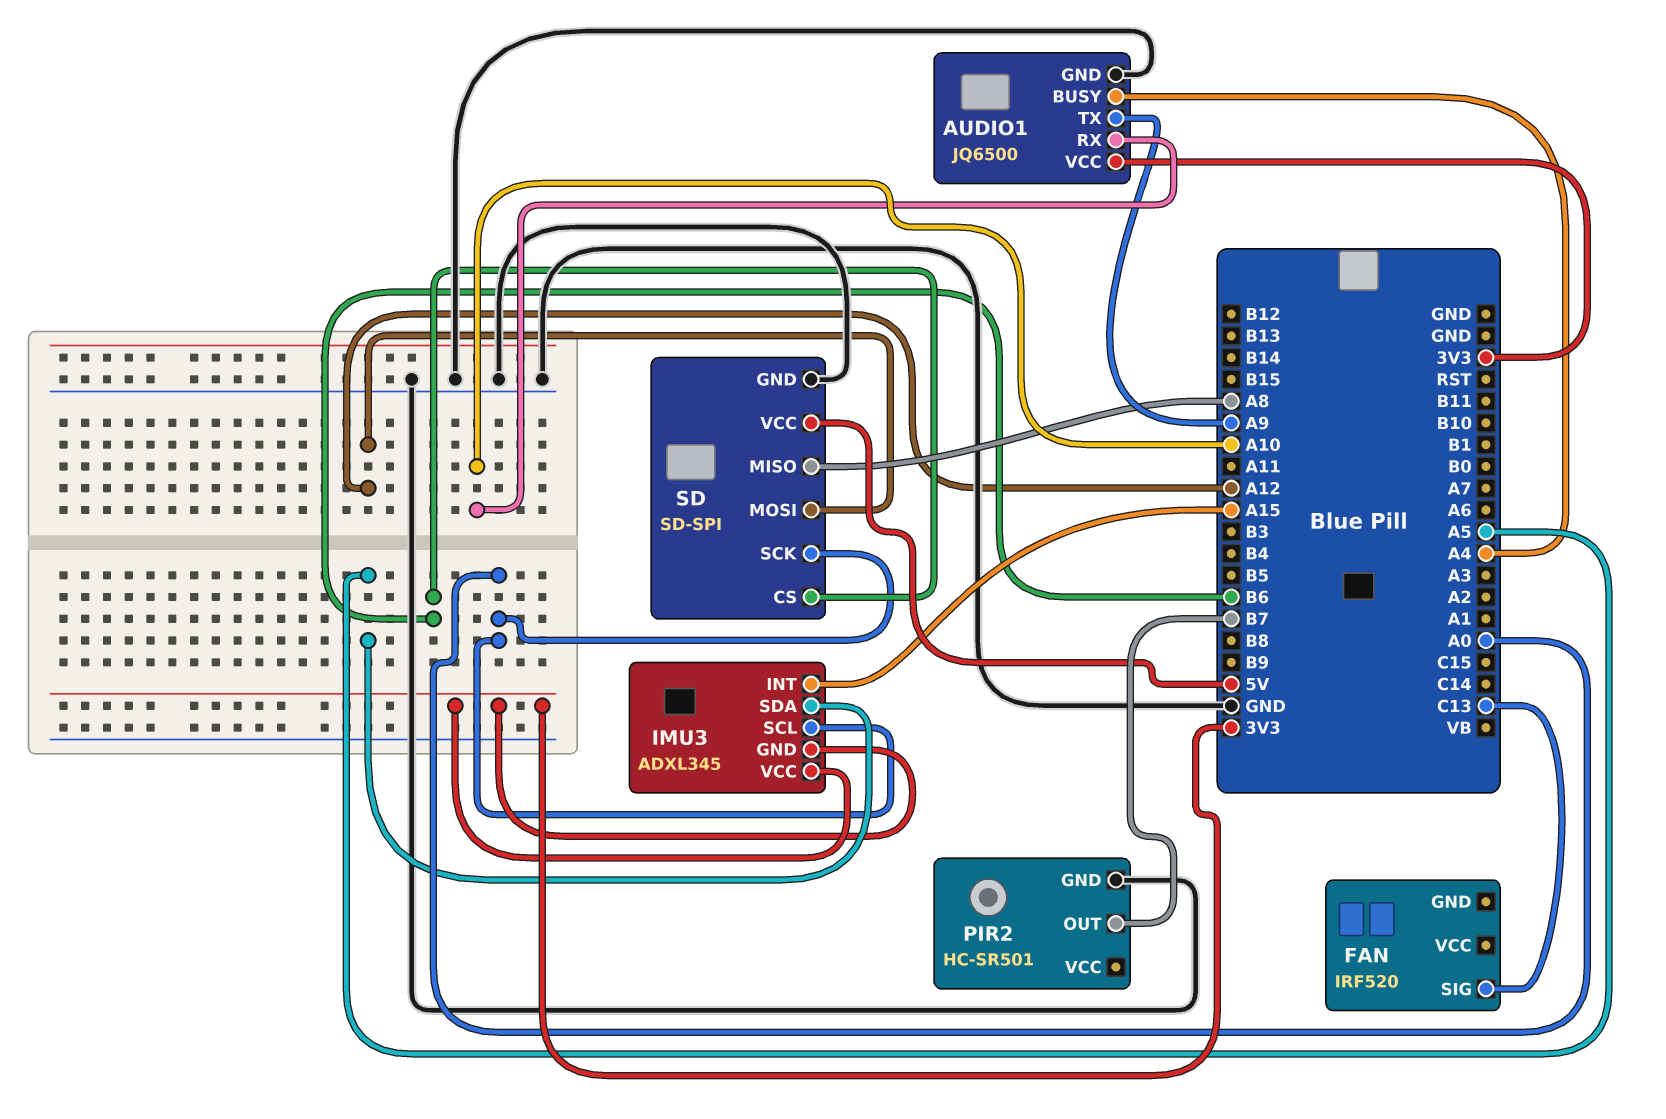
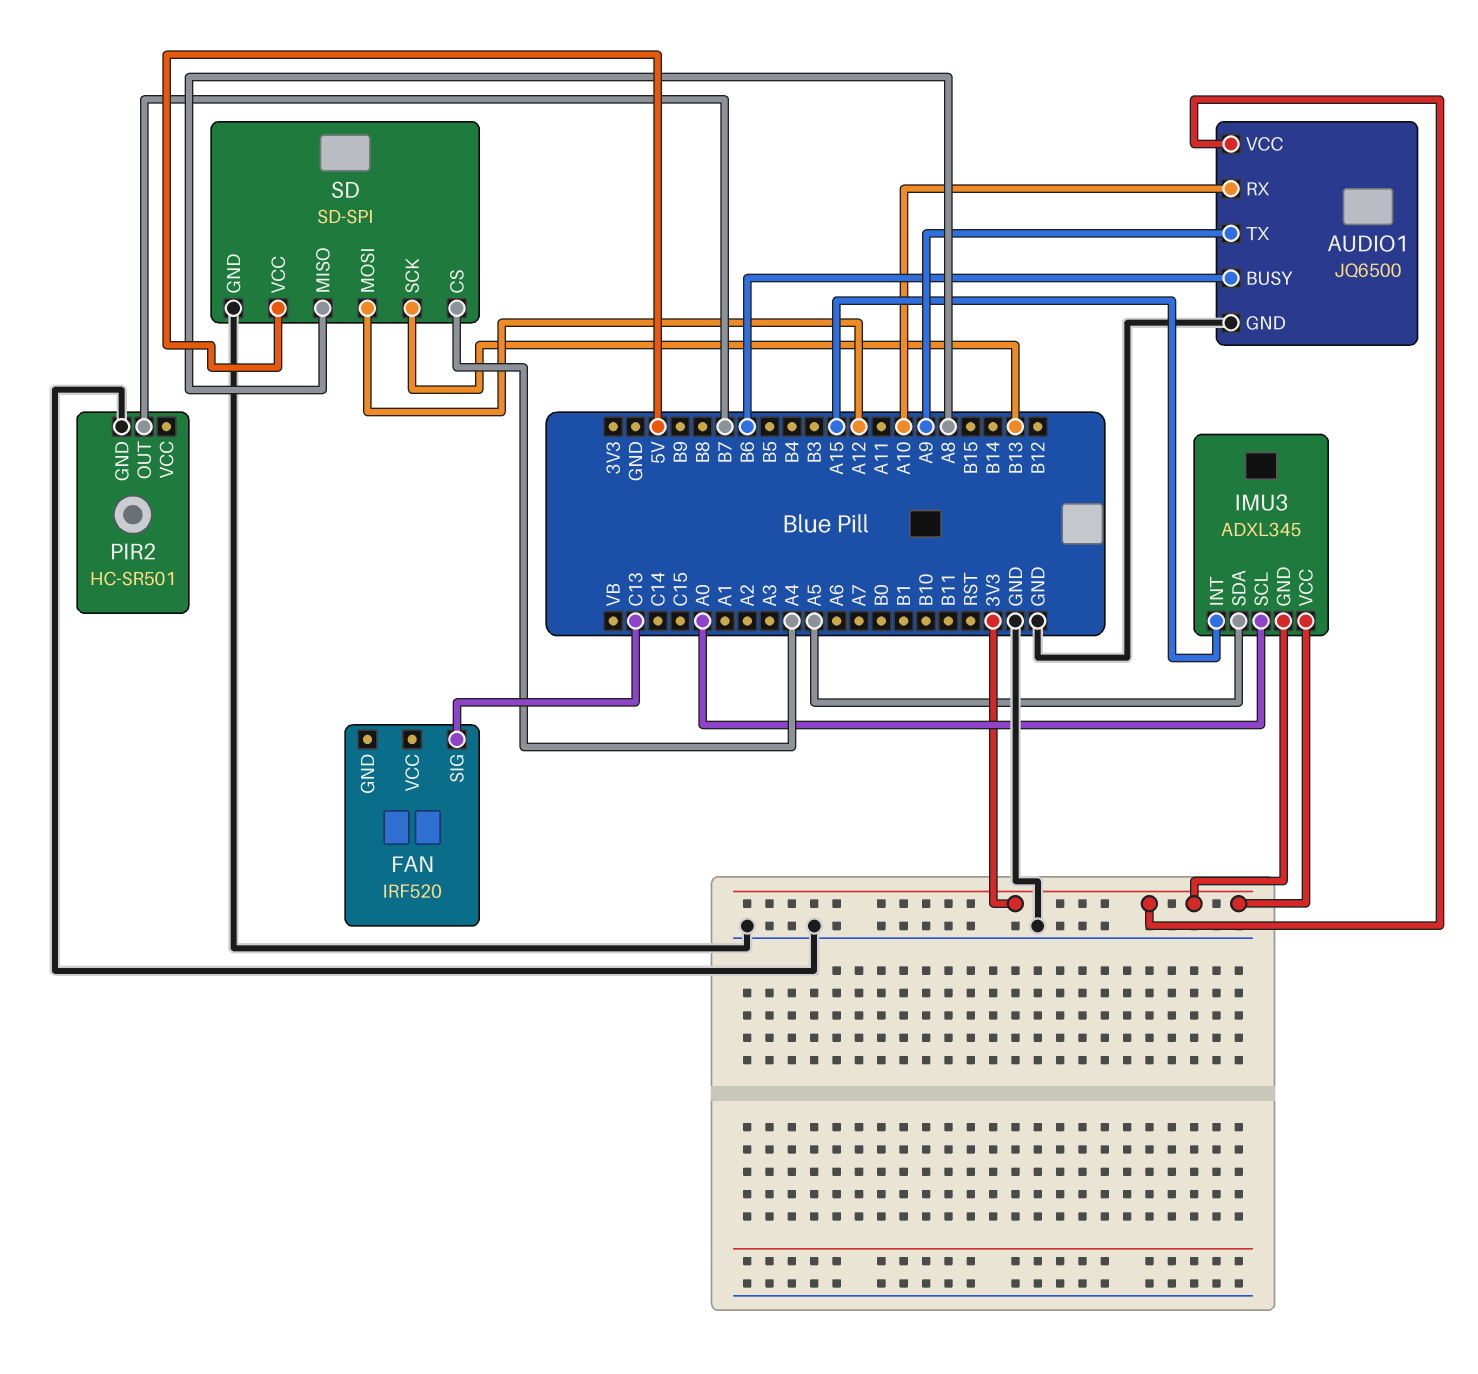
AUDIO1 pin BUSY: A4 -> B6
SD pin CS: B6 -> A4
SD pin SCK: A0 -> B13

